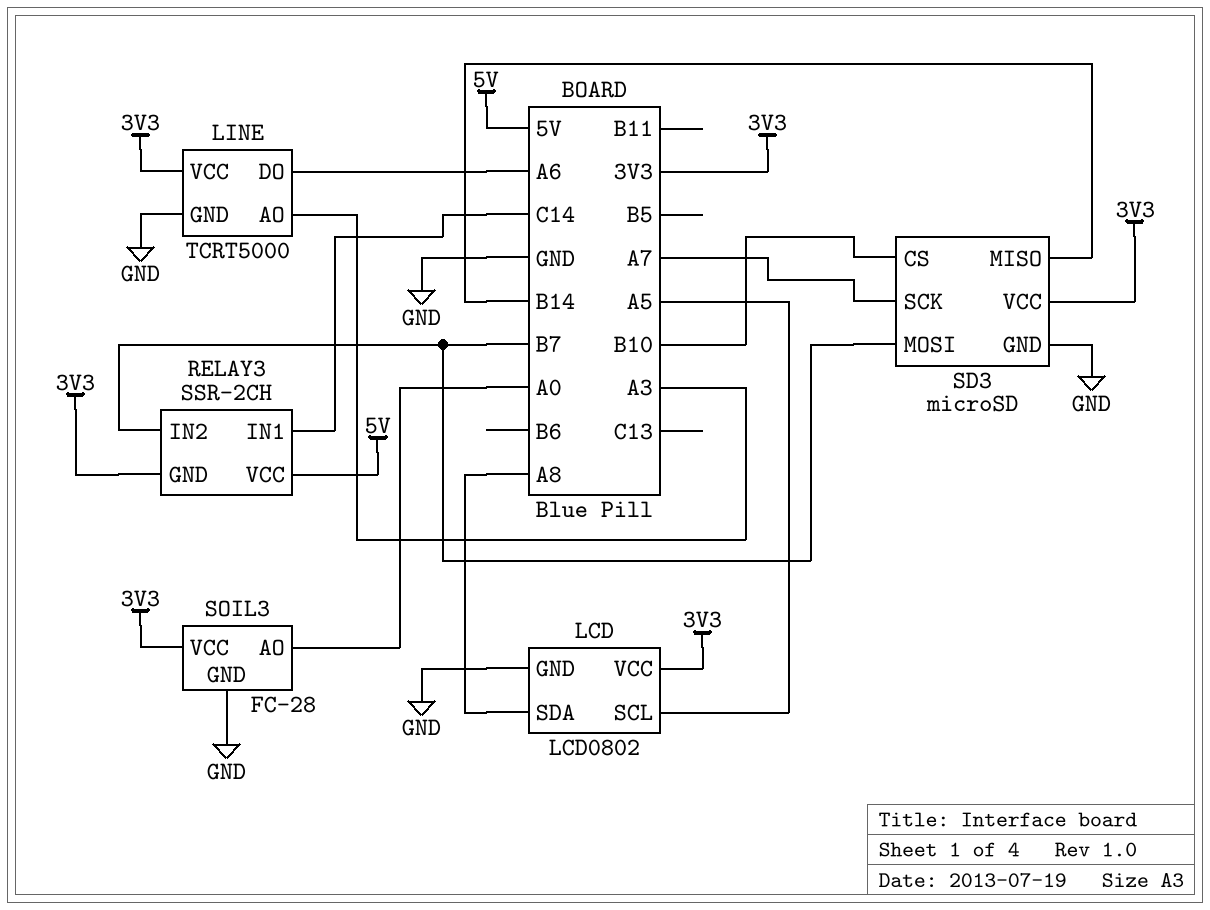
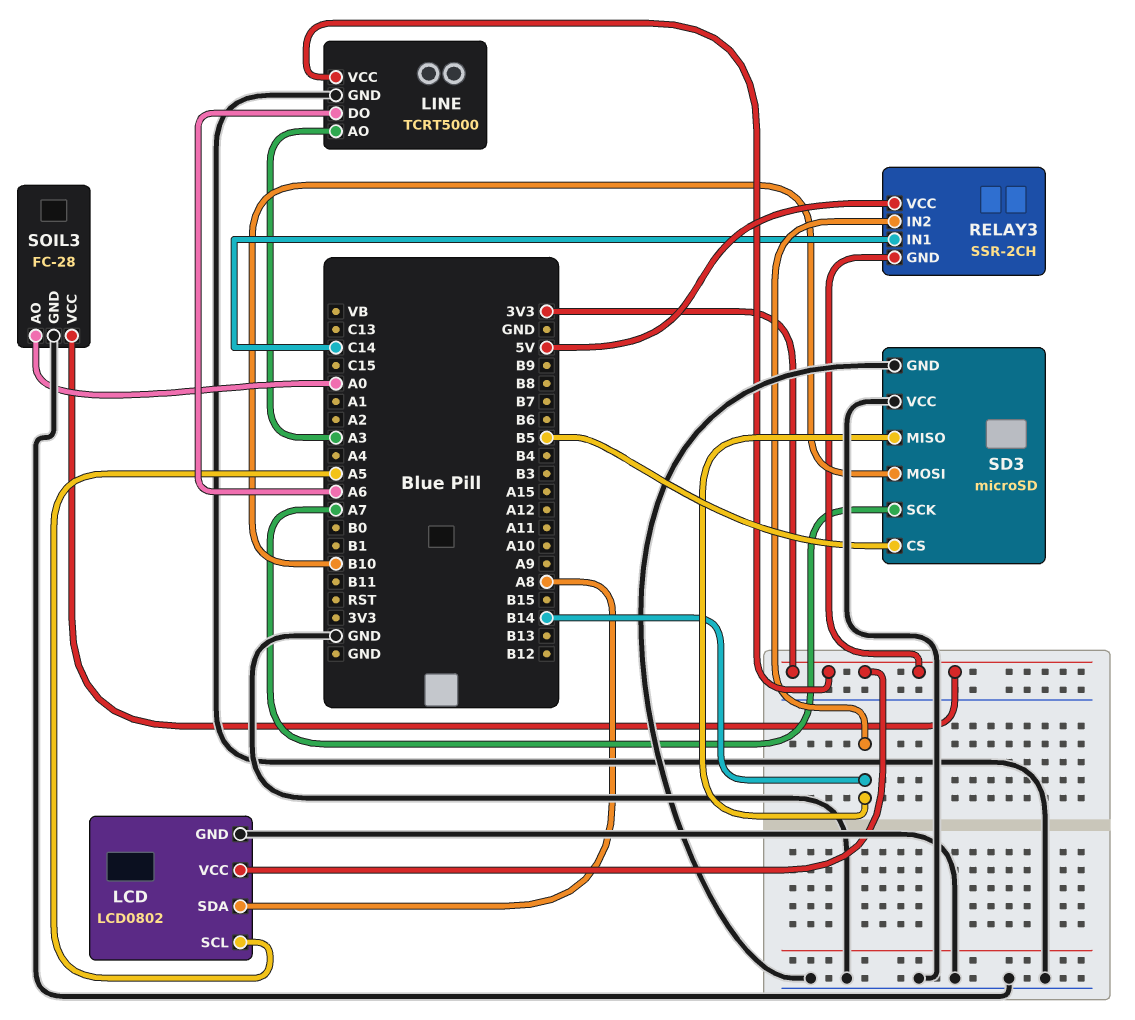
RELAY3 pin IN2: B7 -> B14
SD3 pin CS: B10 -> B5
SD3 pin MOSI: B7 -> B10
SD3 pin VCC: 3V3 -> GND

